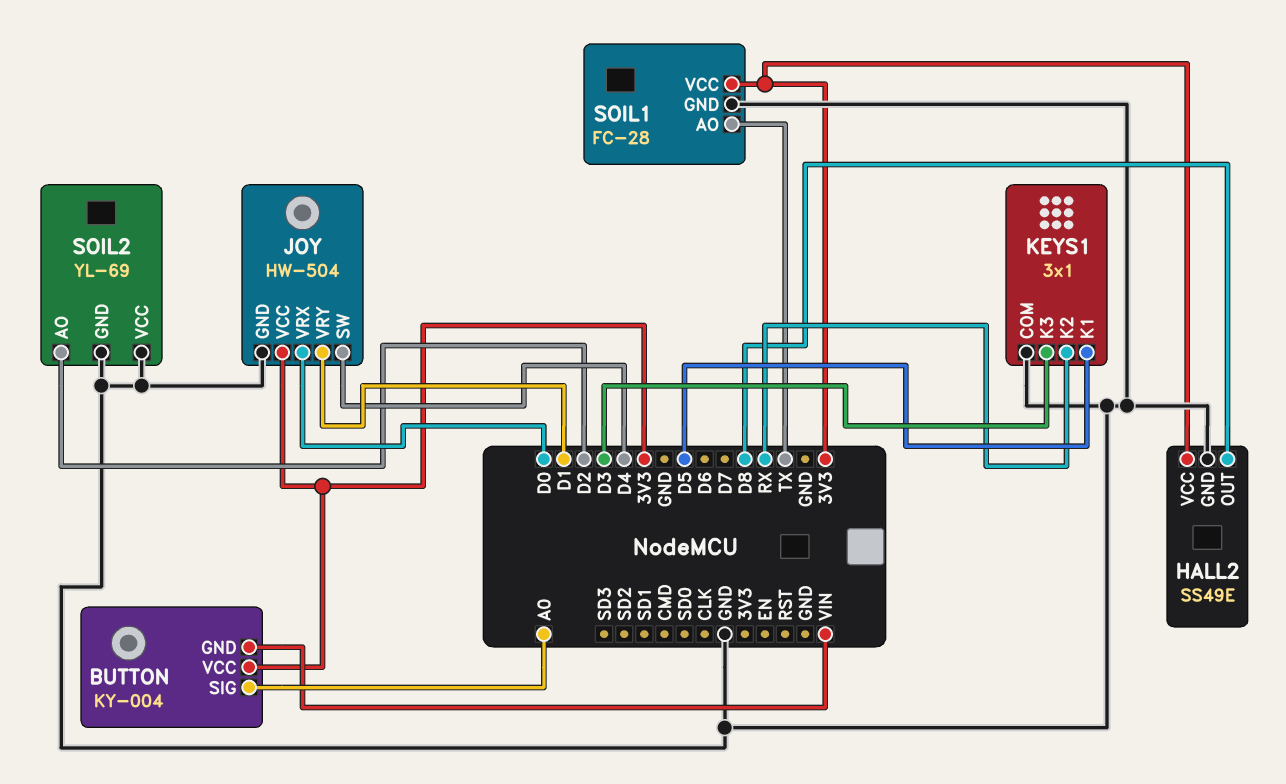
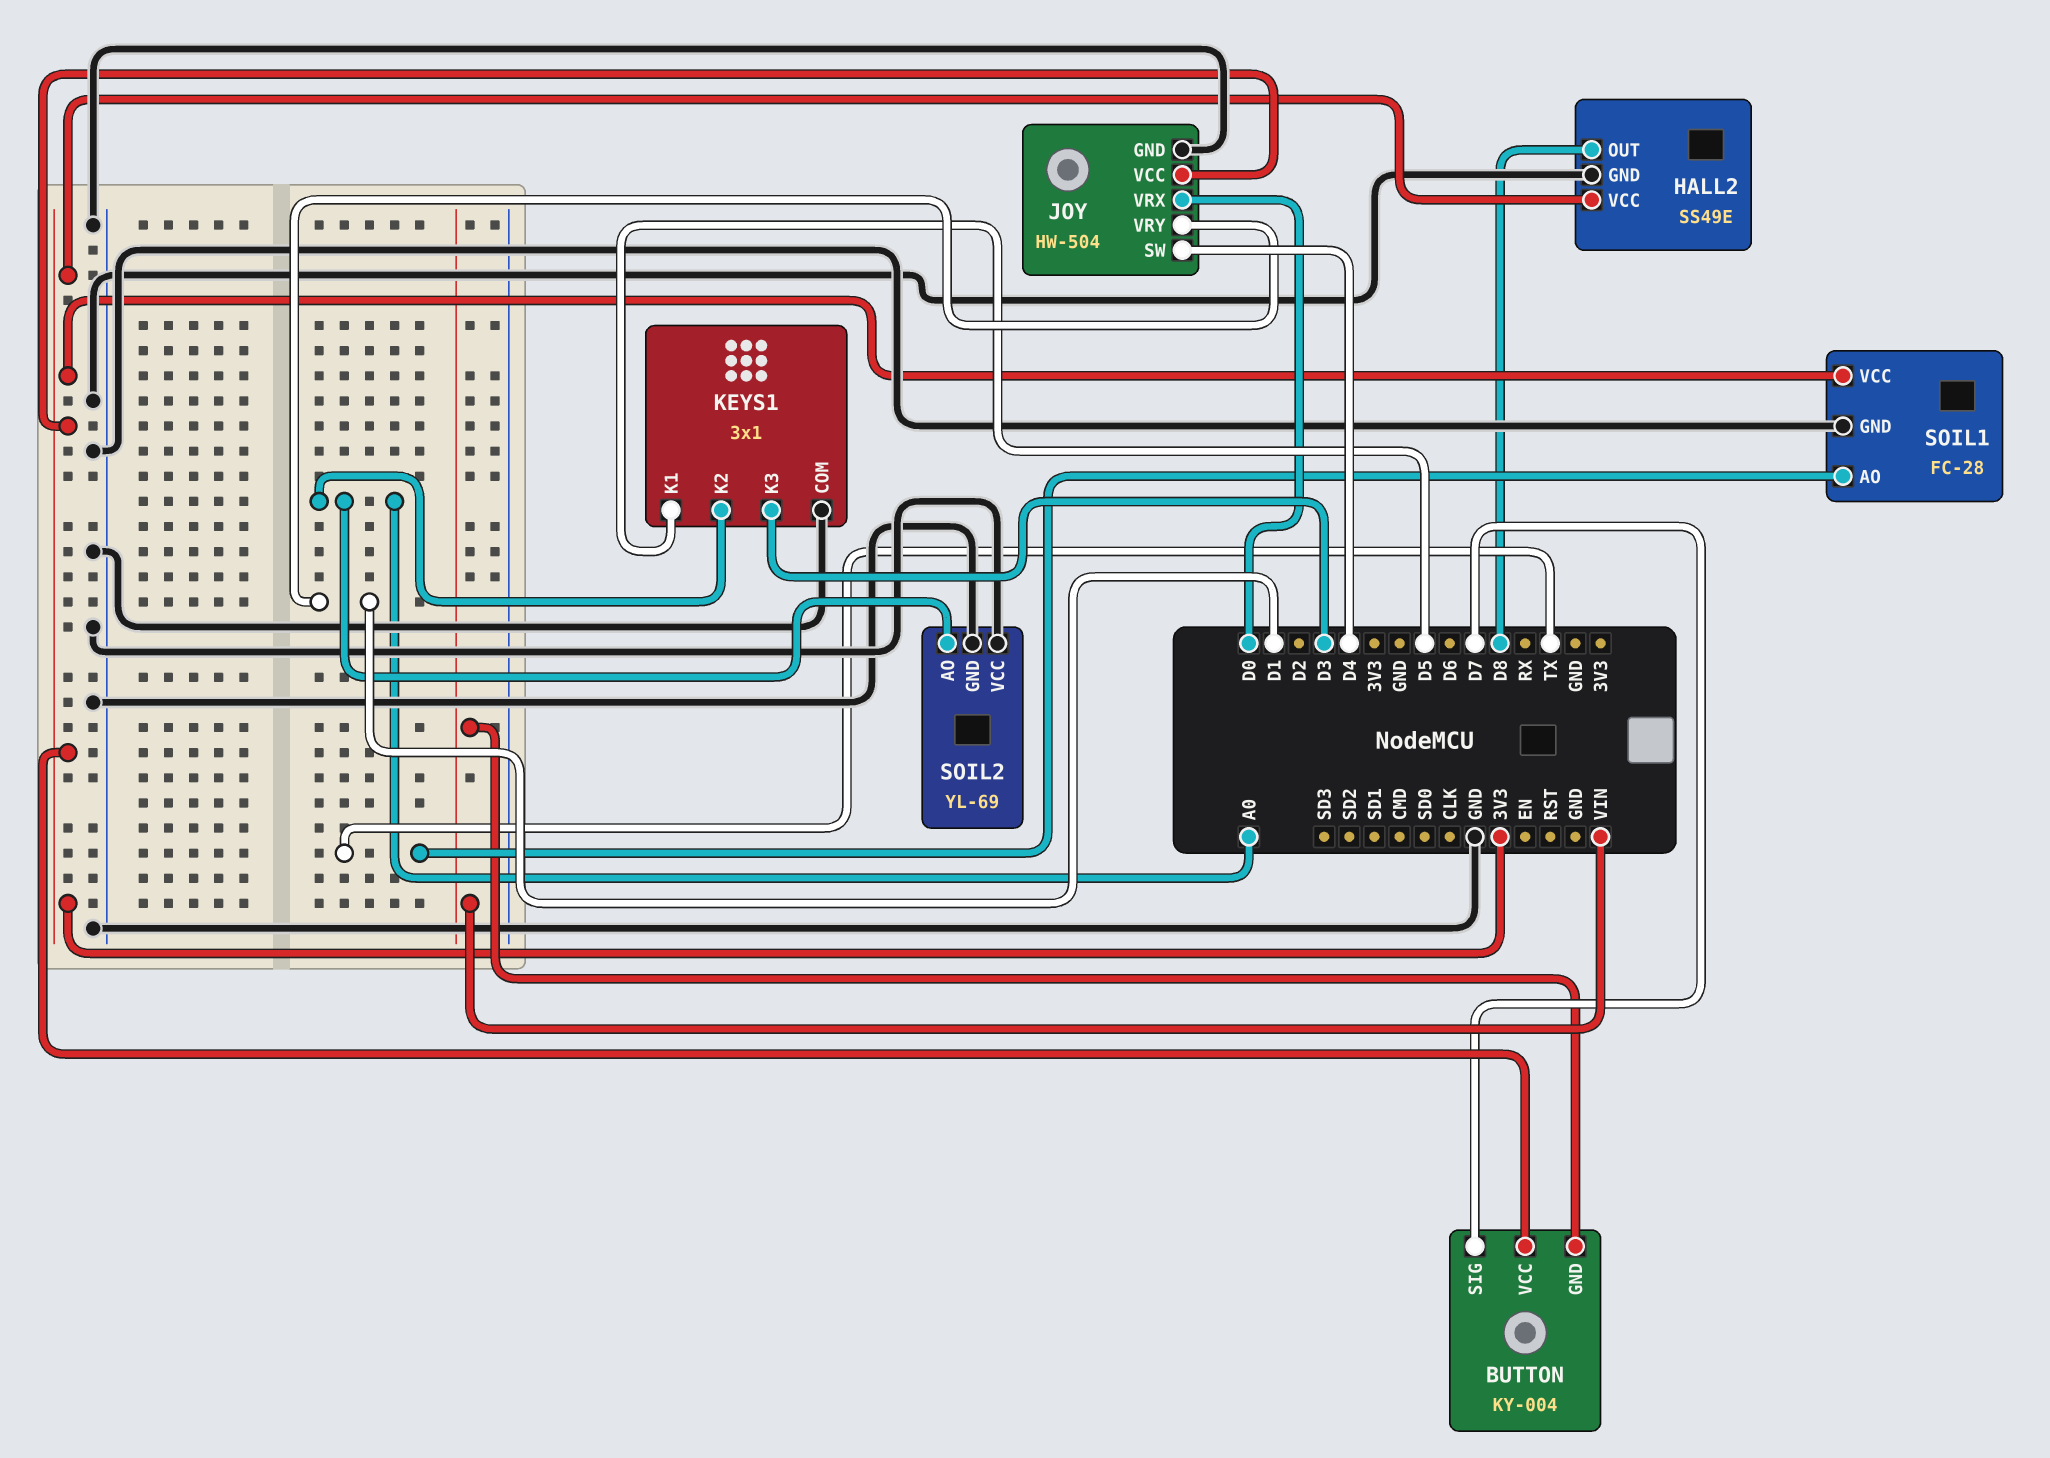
BUTTON pin SIG: A0 -> D7
KEYS1 pin K2: RX -> A0
SOIL2 pin AO: D2 -> A0

